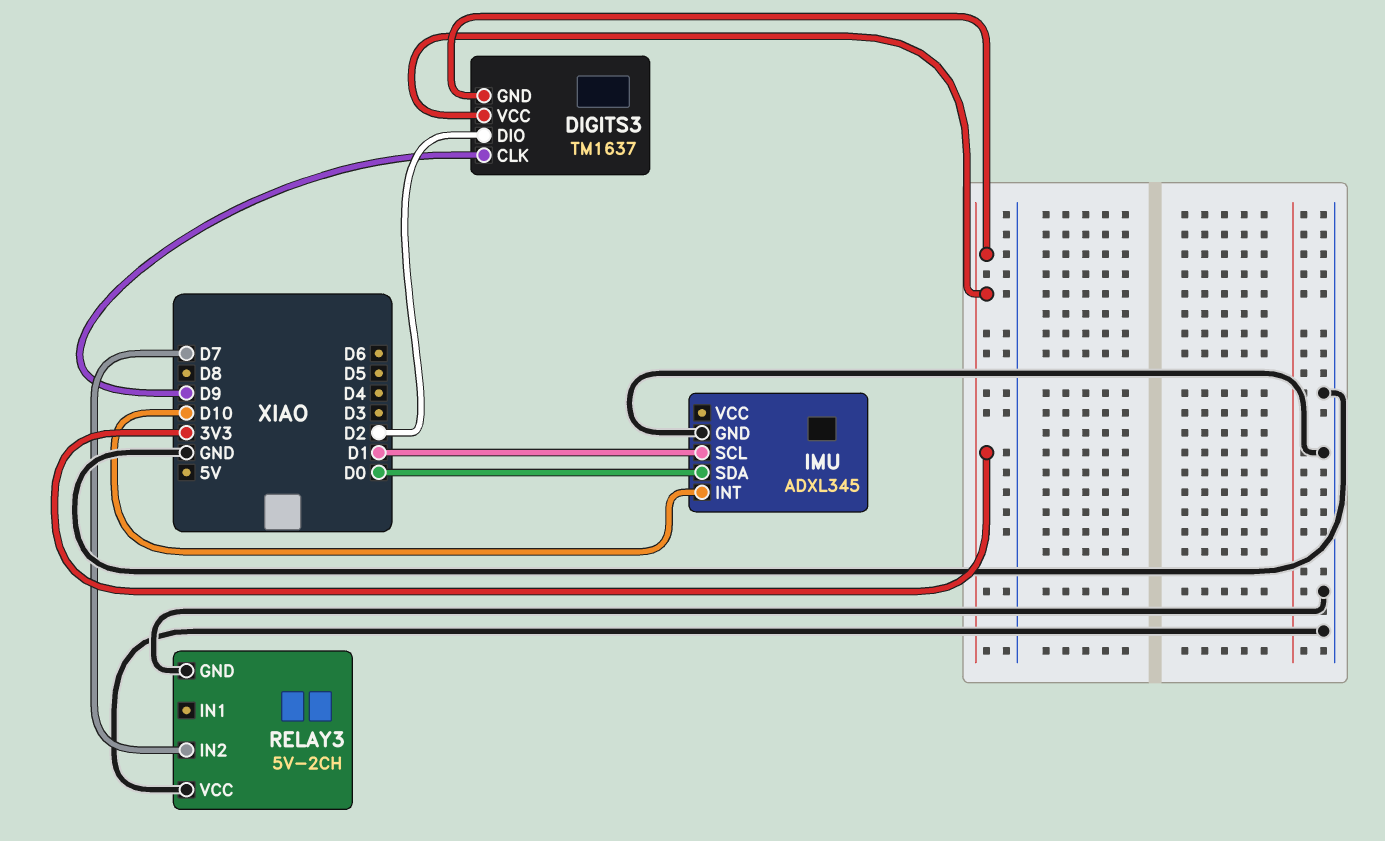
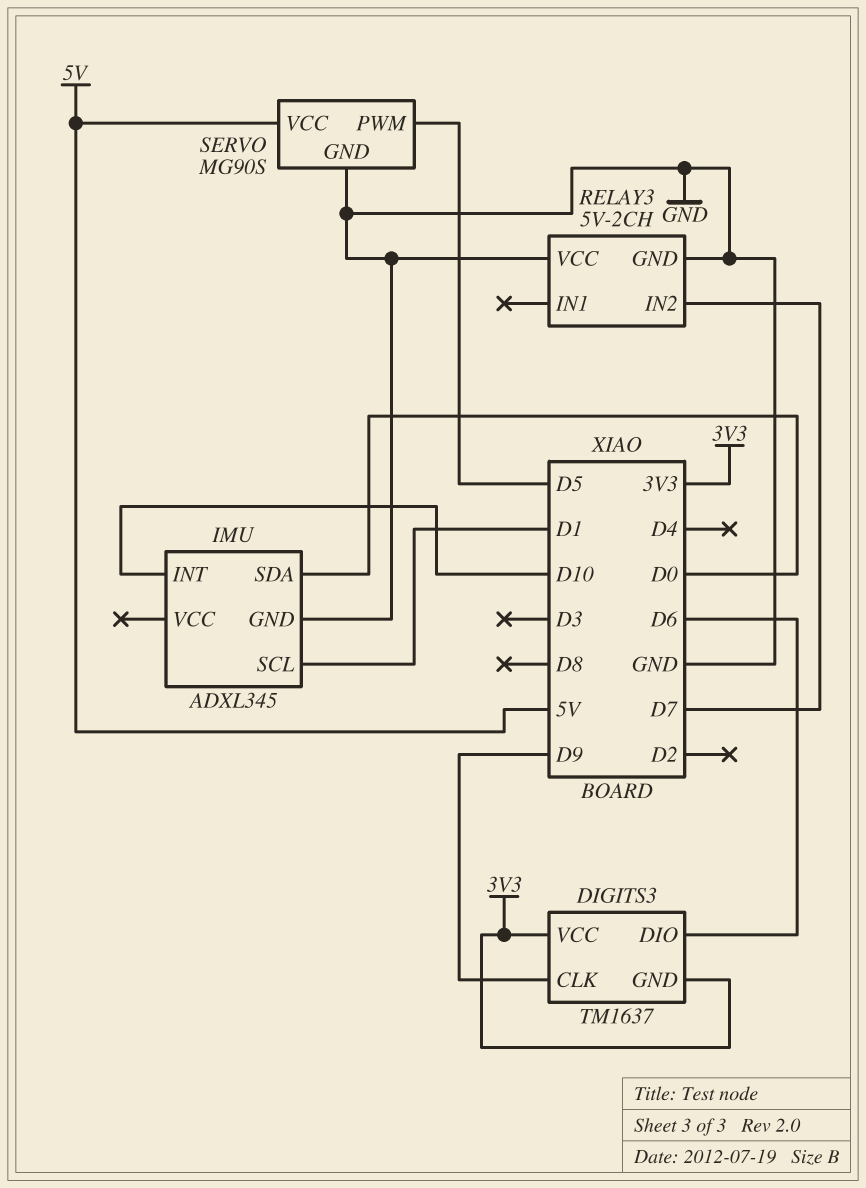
DIGITS3 pin DIO: D2 -> D6
SERVO: none -> MG90S
SERVO pin GND: none -> GND
SERVO pin PWM: none -> D5
SERVO pin VCC: none -> 5V

